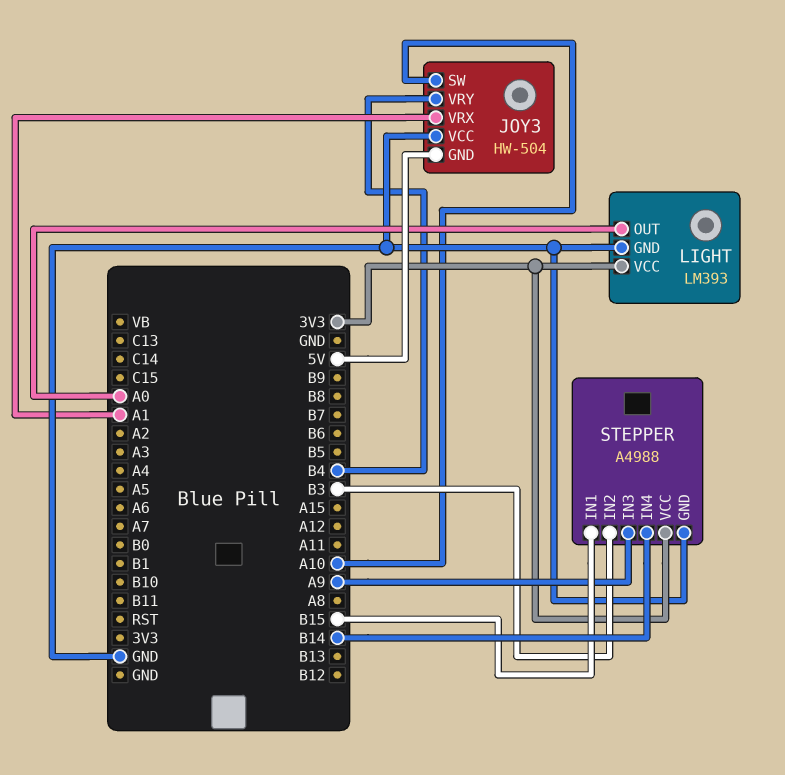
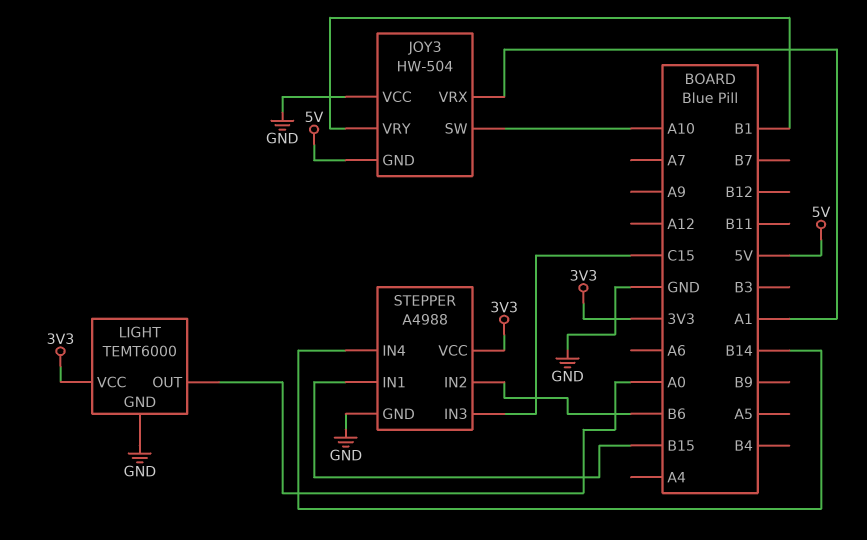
JOY3 pin VRY: B4 -> B1
LIGHT: LM393 -> TEMT6000
STEPPER pin IN2: B3 -> B6
STEPPER pin IN3: A9 -> C15

